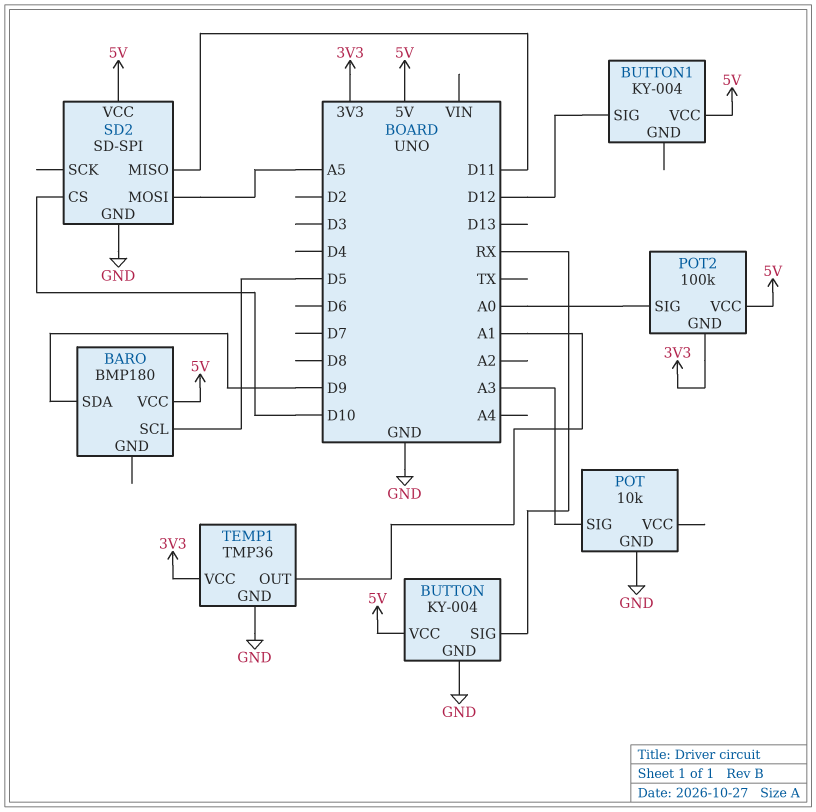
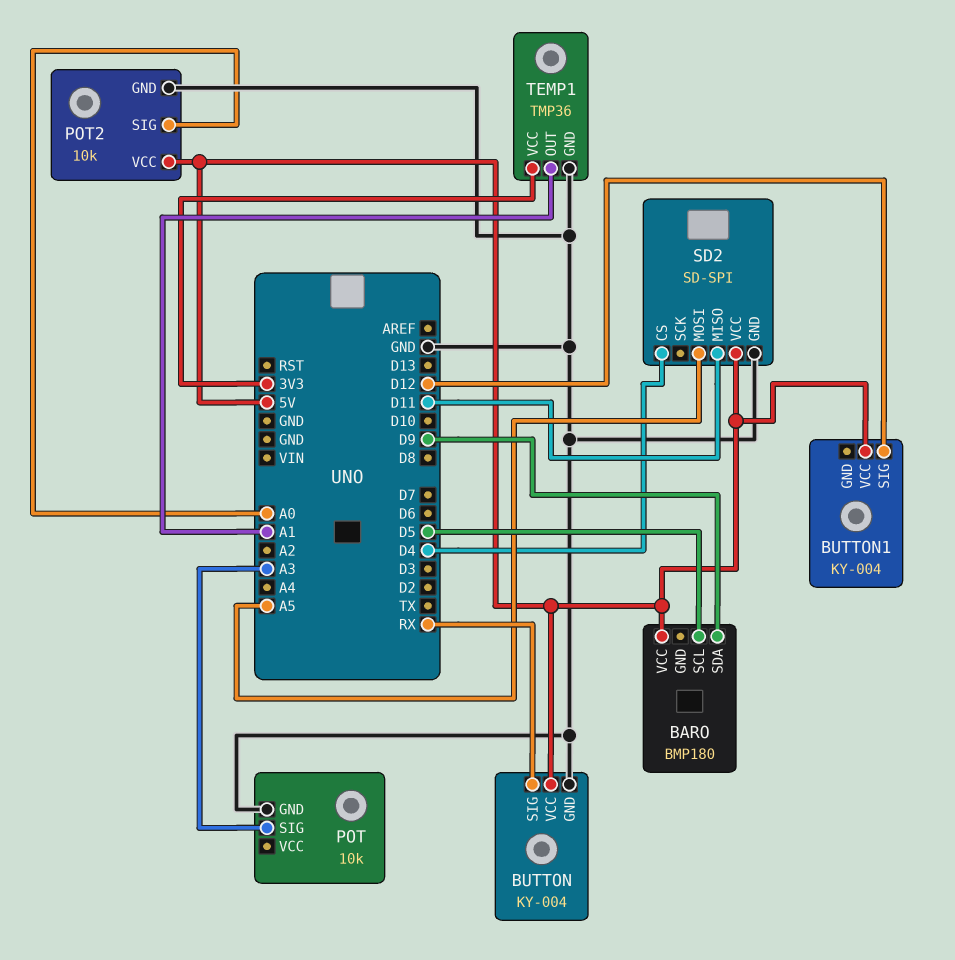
POT2: 100k -> 10k
POT2 pin GND: 3V3 -> GND
SD2 pin CS: D10 -> D4

